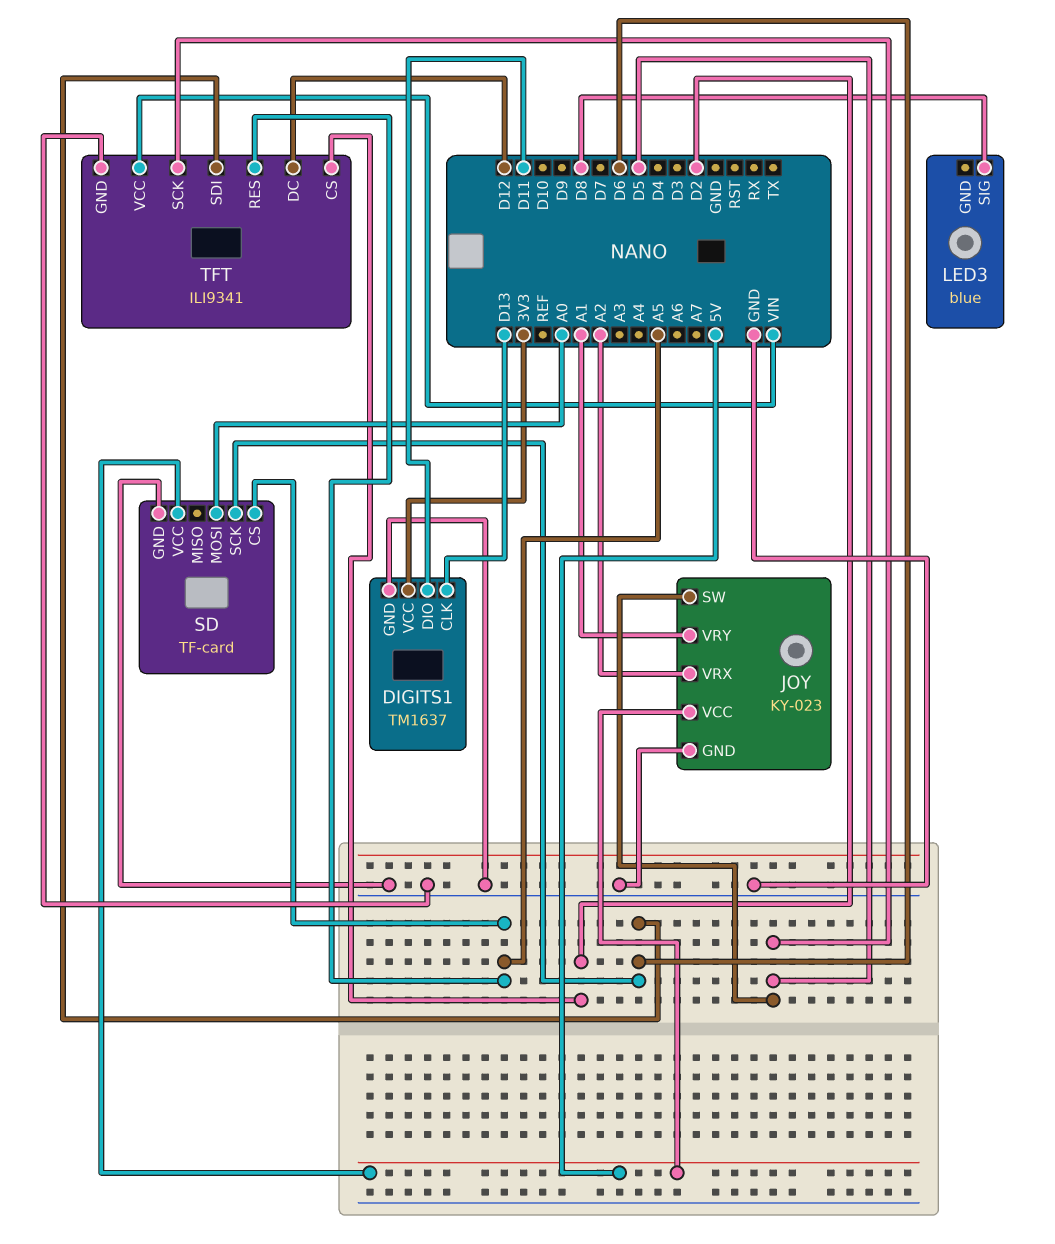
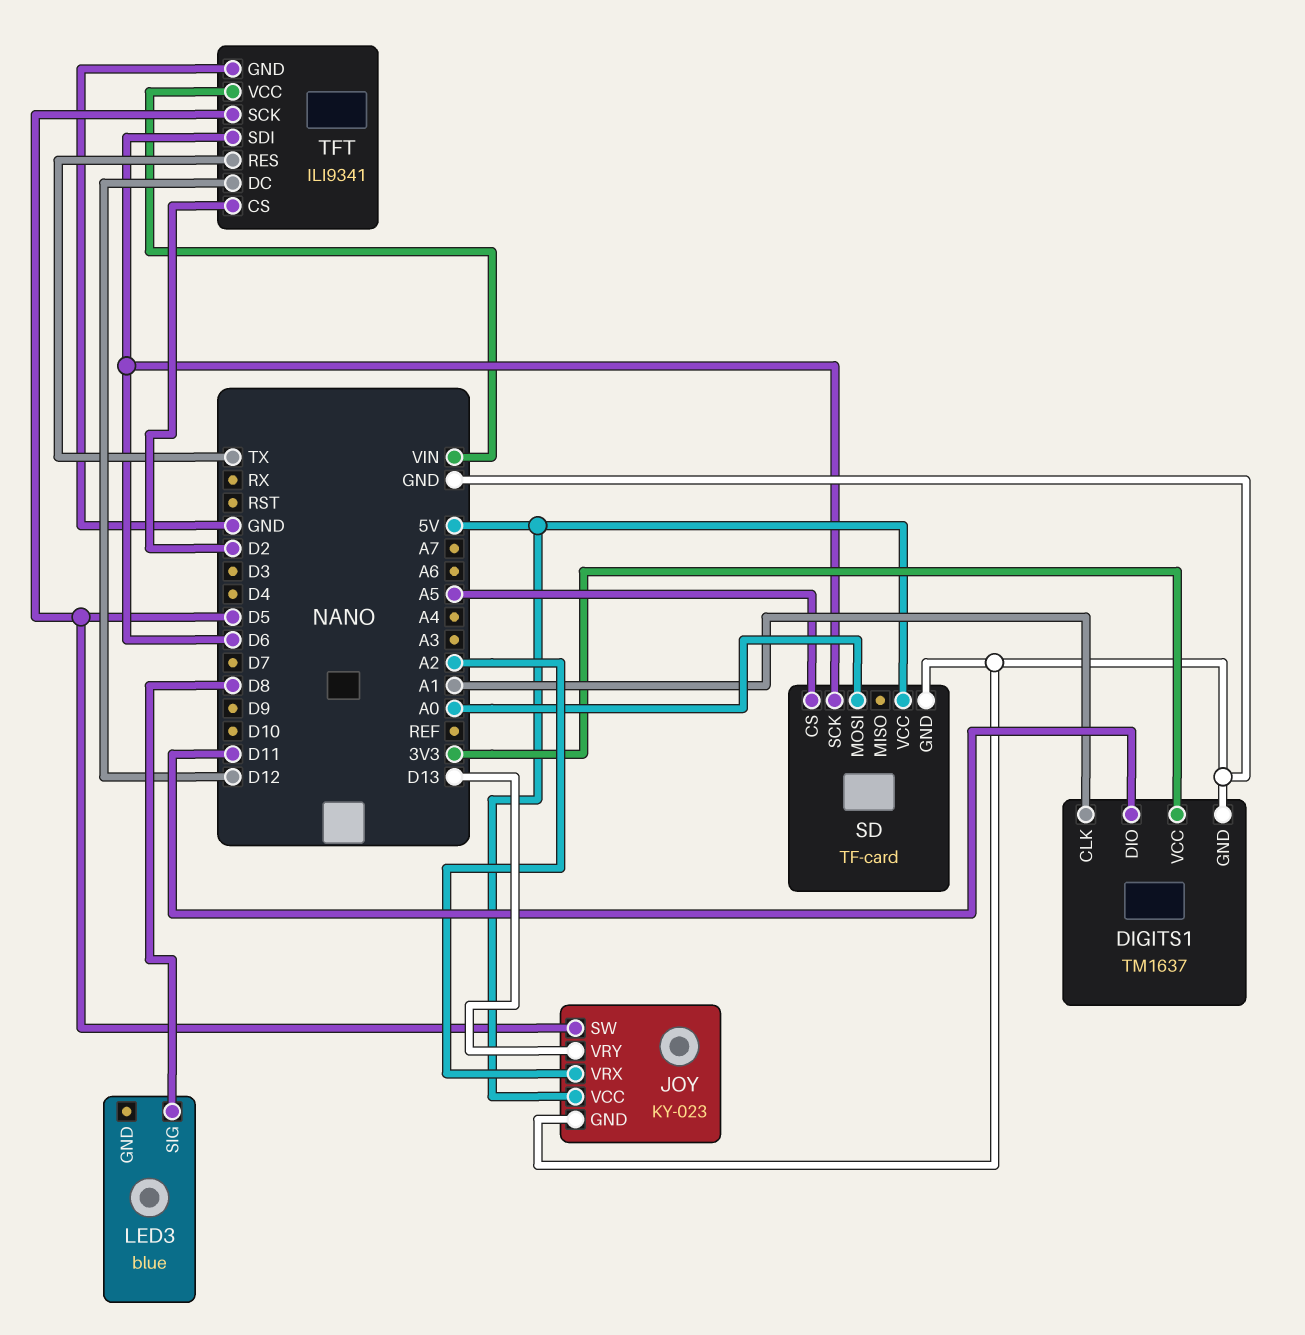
DIGITS1 pin CLK: D13 -> A1
JOY pin VRY: A1 -> D13
TFT pin RES: A5 -> TX

